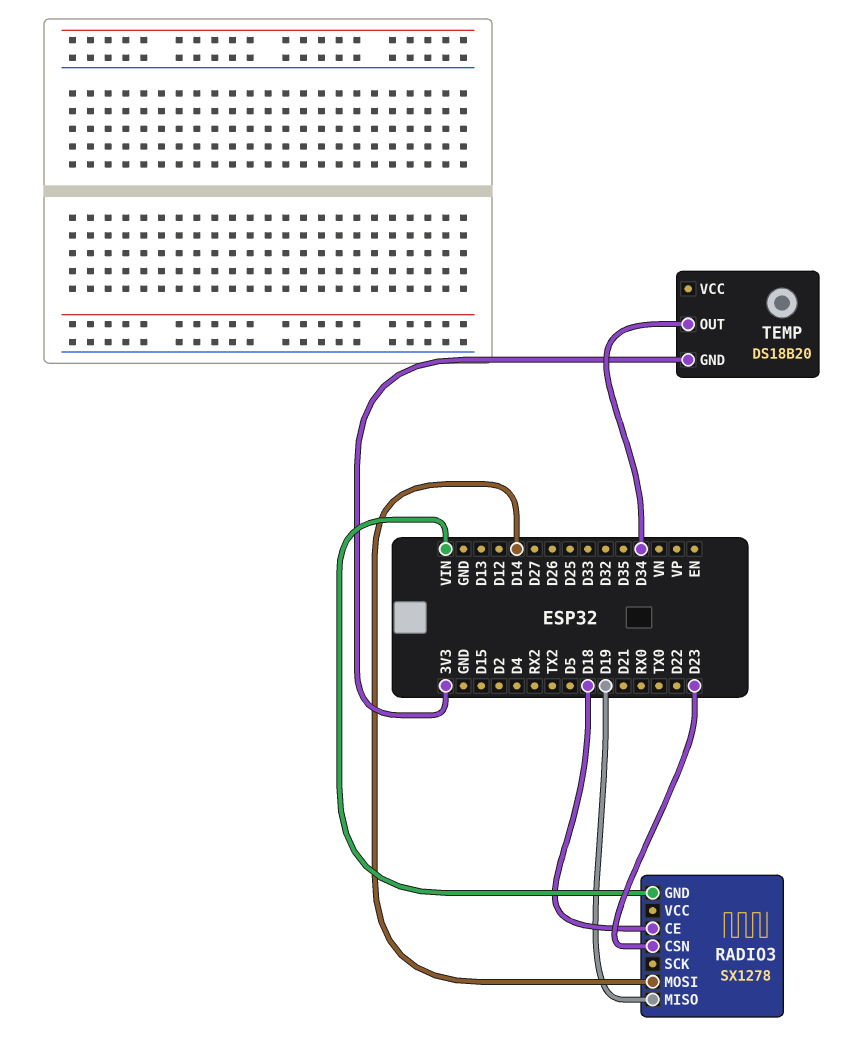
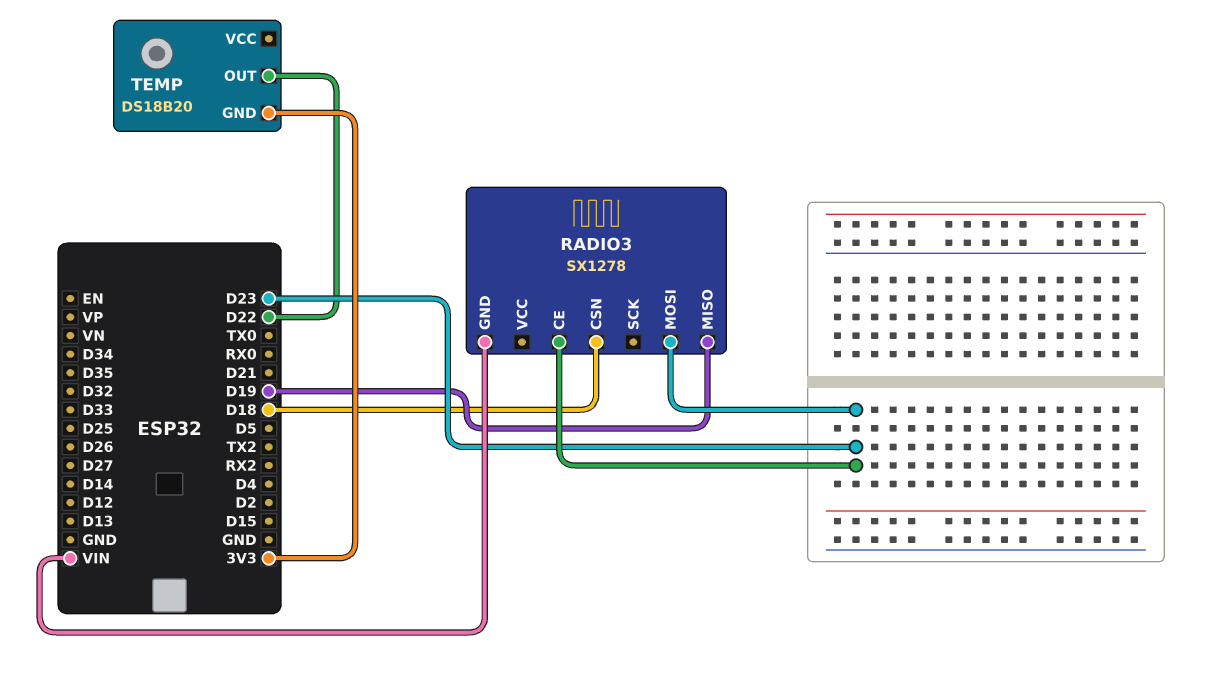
RADIO3 pin CE: D18 -> D23
RADIO3 pin CSN: D23 -> D18
RADIO3 pin MOSI: D14 -> D23
TEMP pin OUT: D34 -> D22

